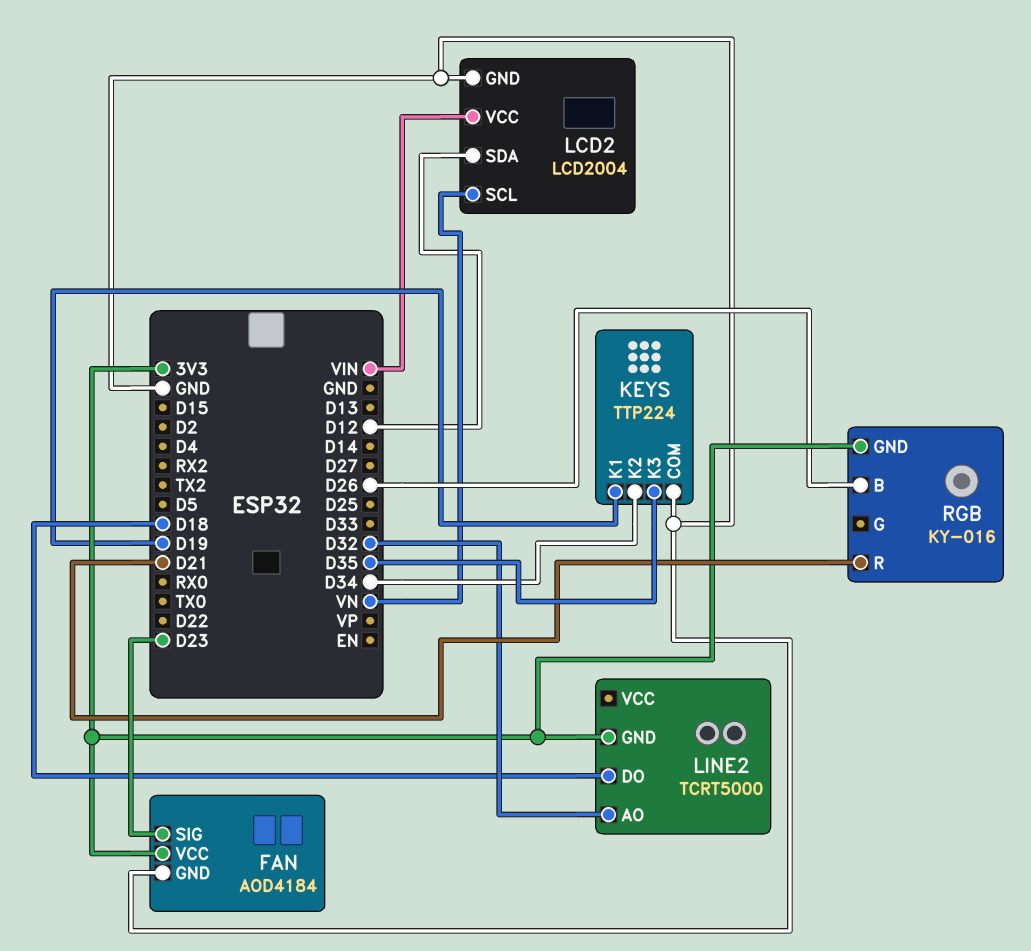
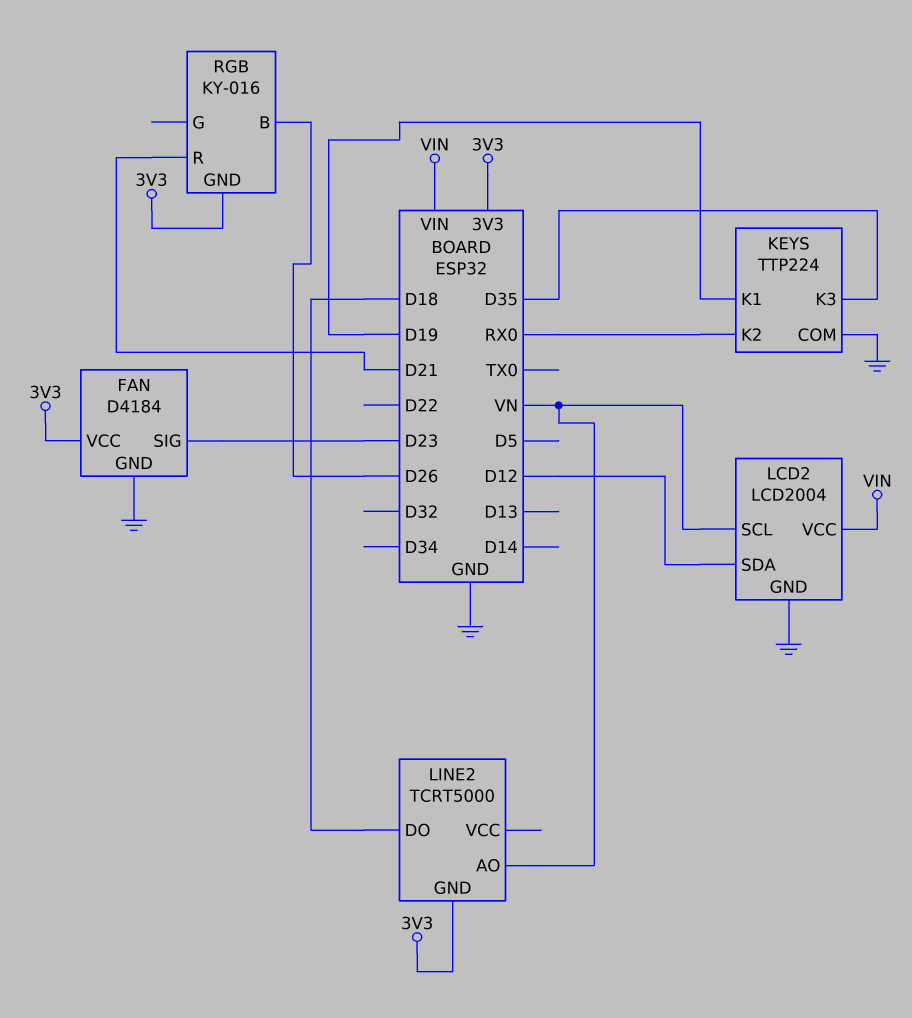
FAN: AOD4184 -> D4184
KEYS pin K2: D34 -> RX0
LINE2 pin AO: D32 -> VN

